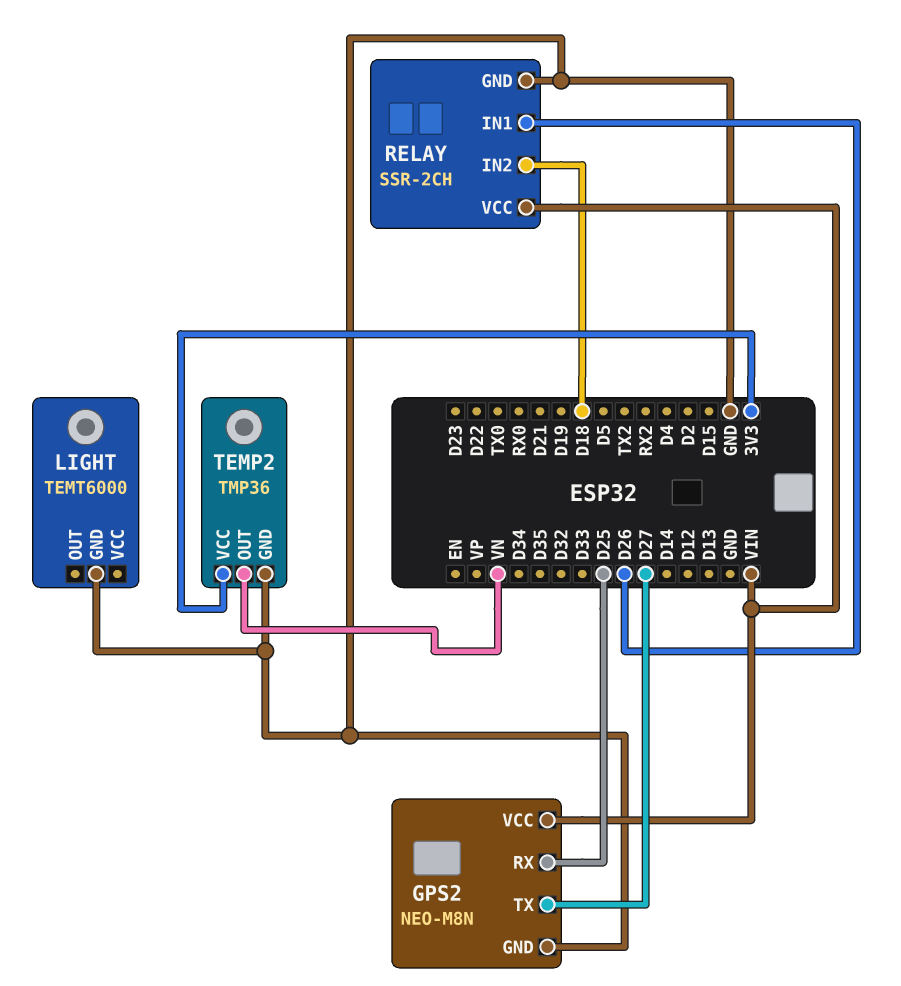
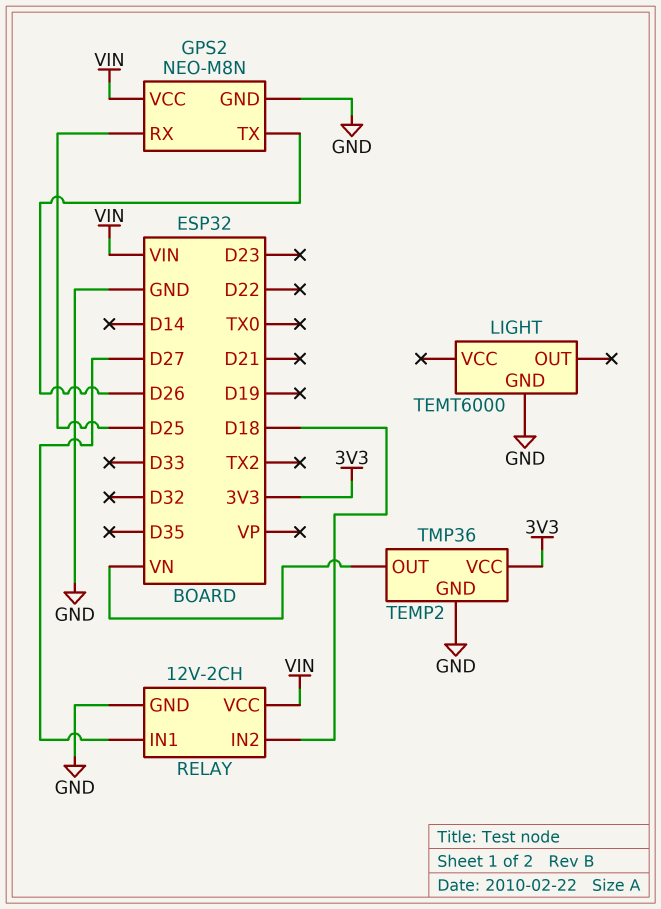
GPS2 pin TX: D27 -> D26
RELAY: SSR-2CH -> 12V-2CH
RELAY pin IN1: D26 -> D27

